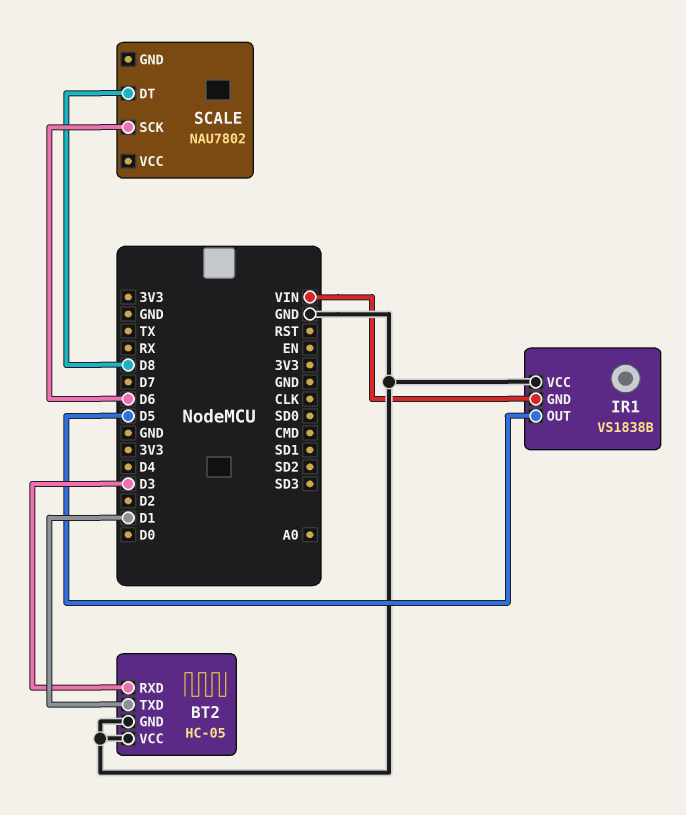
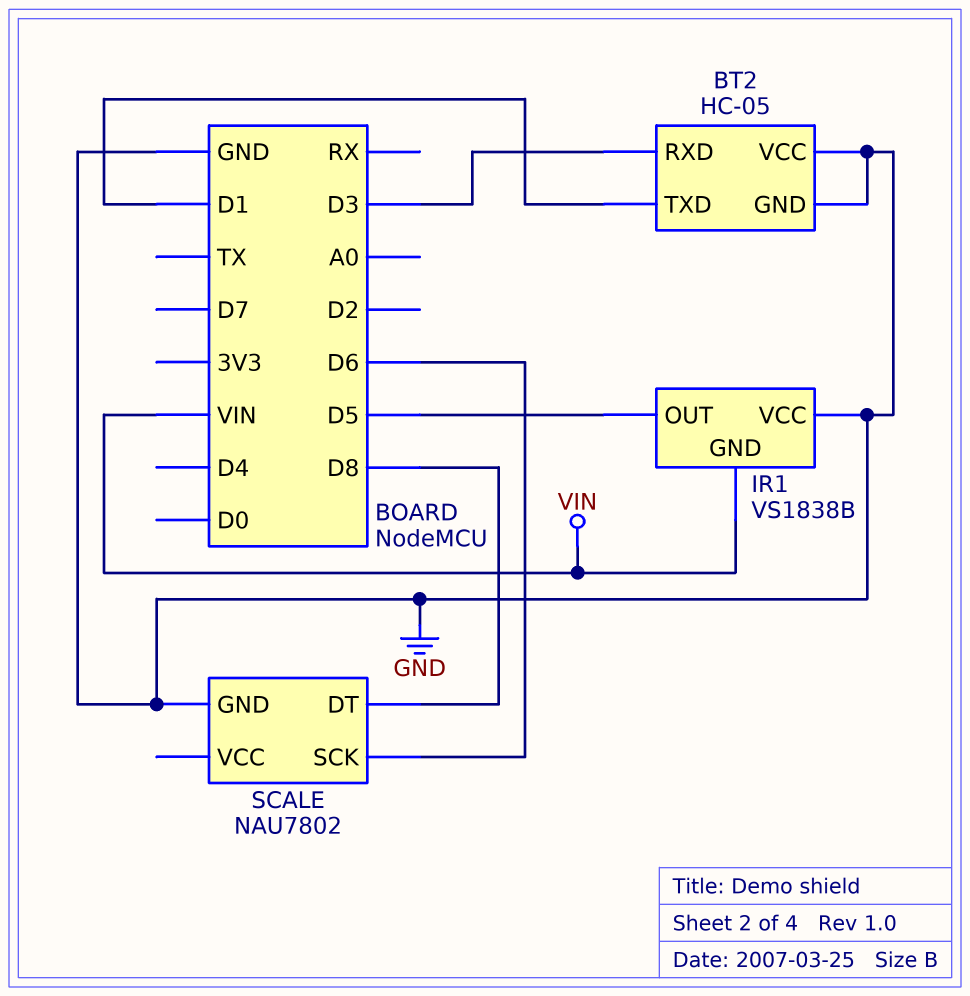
SCALE pin GND: none -> GND

